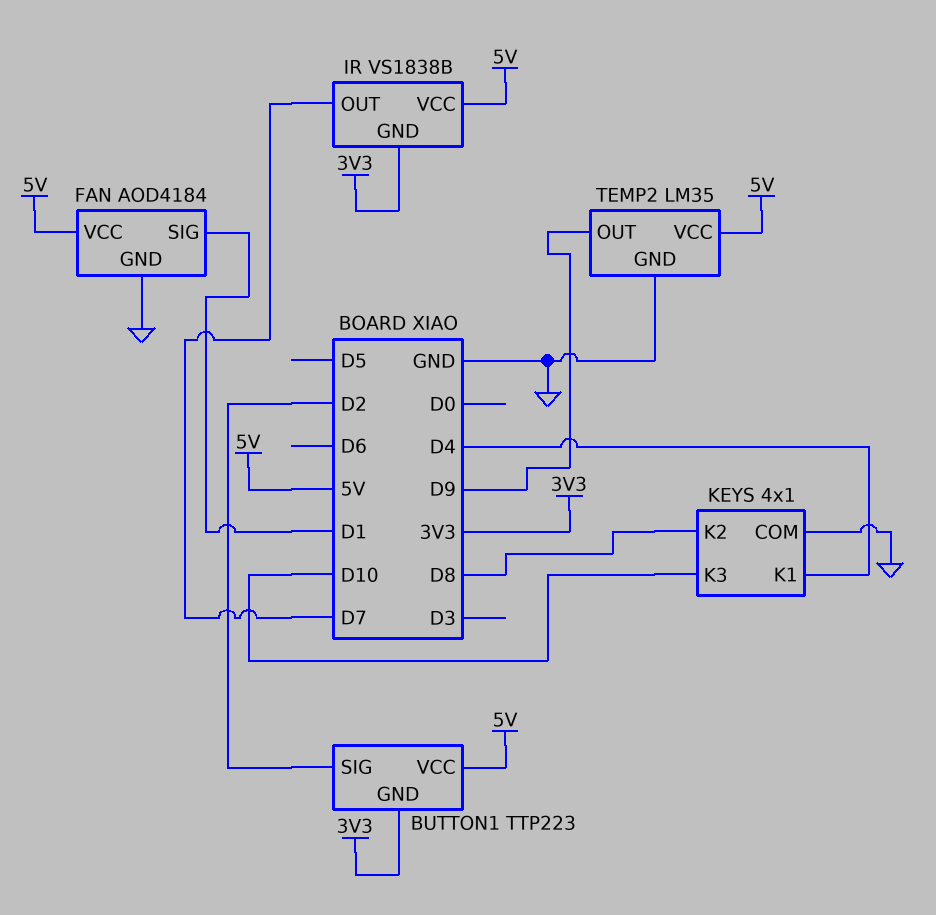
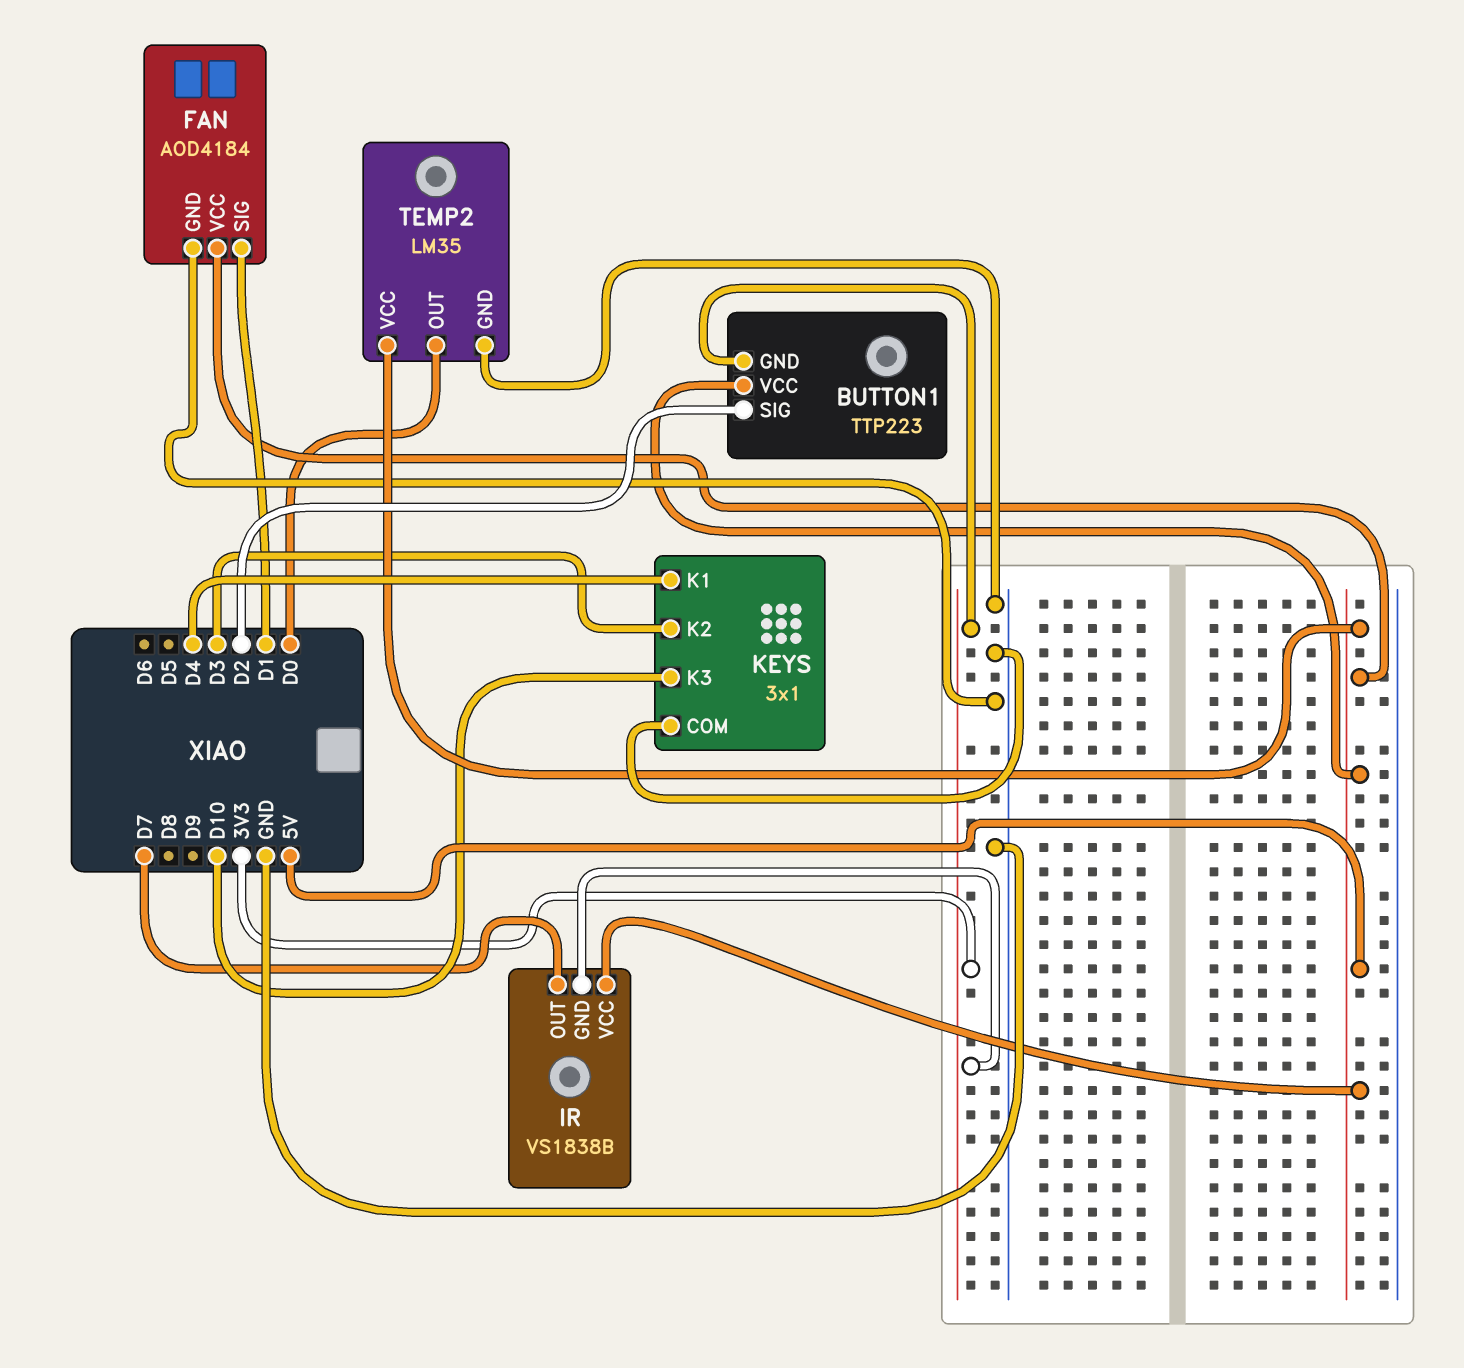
KEYS: 4x1 -> 3x1
KEYS pin K2: D8 -> D3
TEMP2 pin OUT: D9 -> D0

